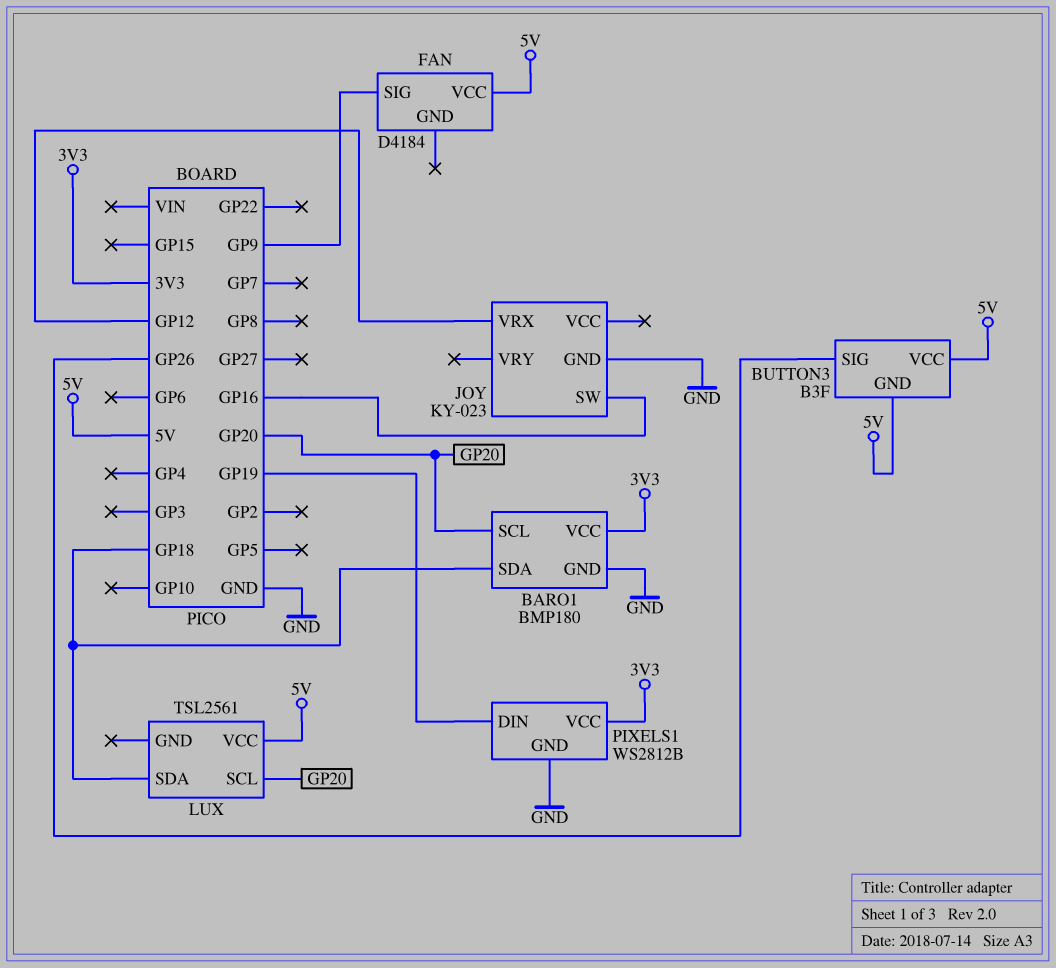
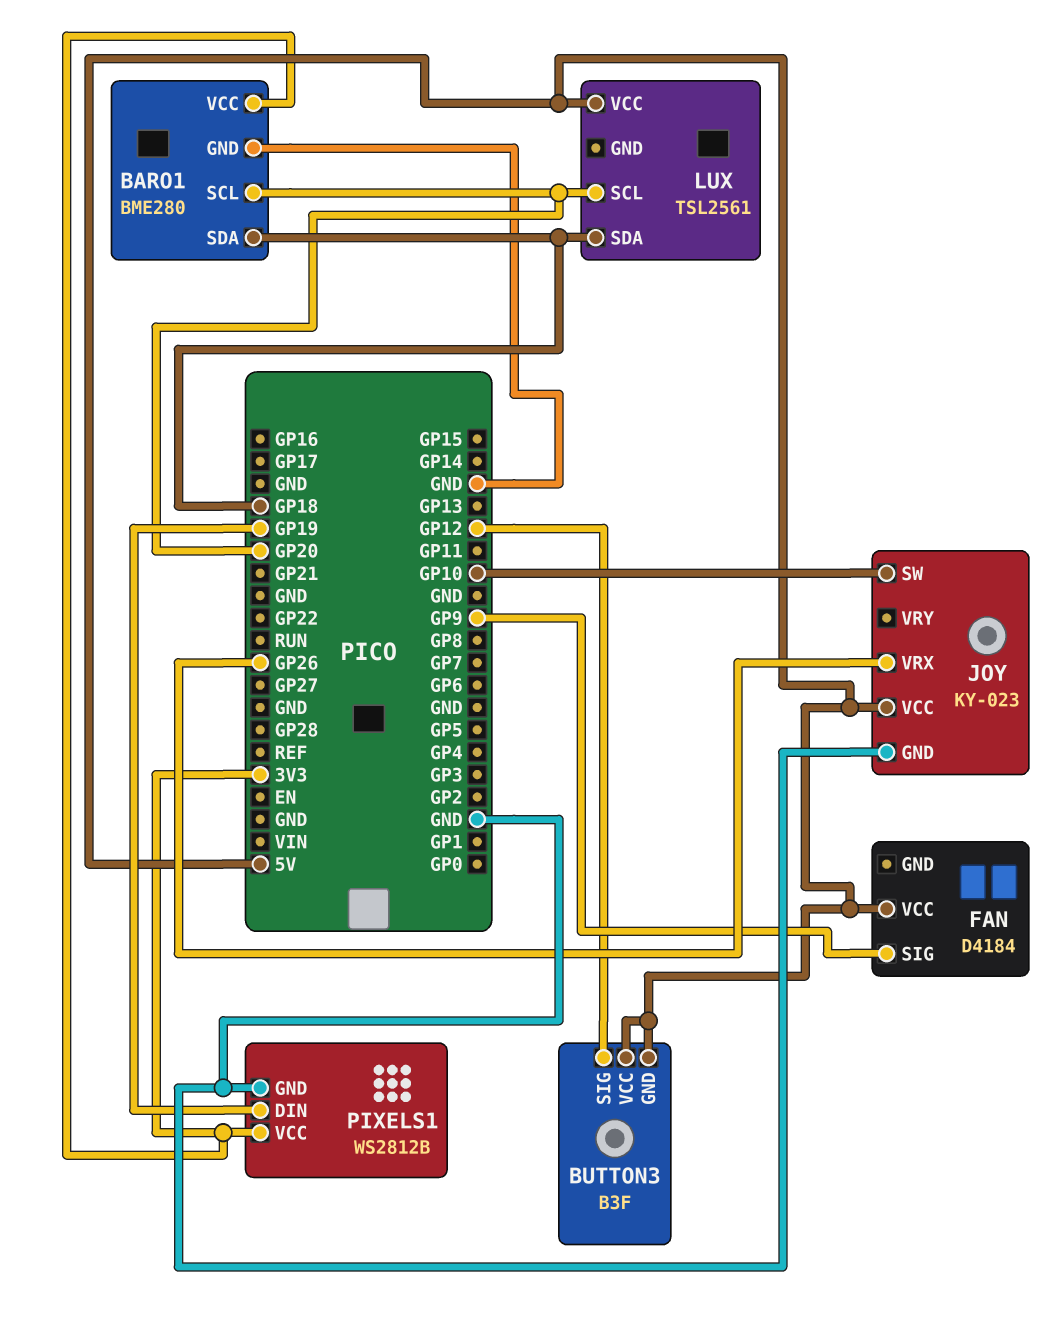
BARO1: BMP180 -> BME280
BUTTON3 pin SIG: GP26 -> GP12
JOY pin SW: GP16 -> GP10
JOY pin VCC: none -> 5V
JOY pin VRX: GP12 -> GP26

